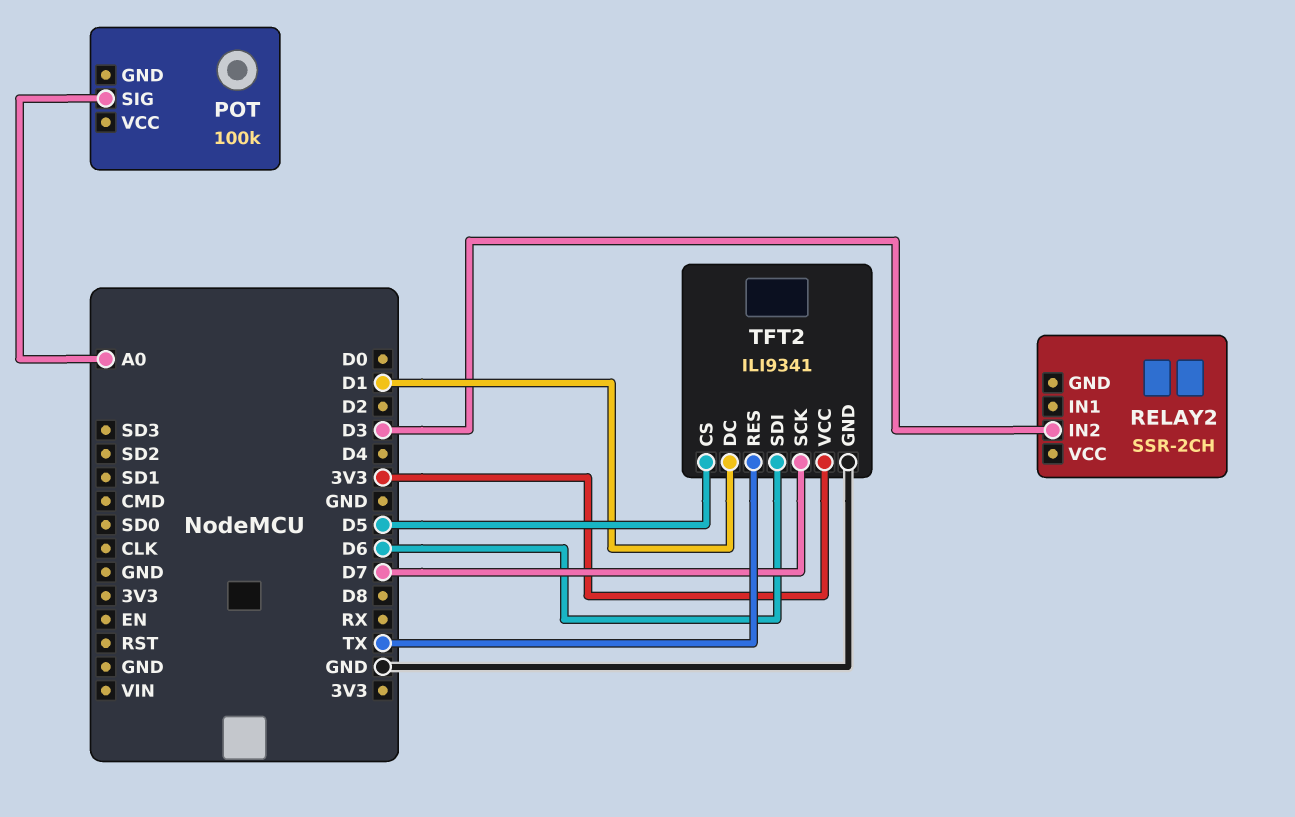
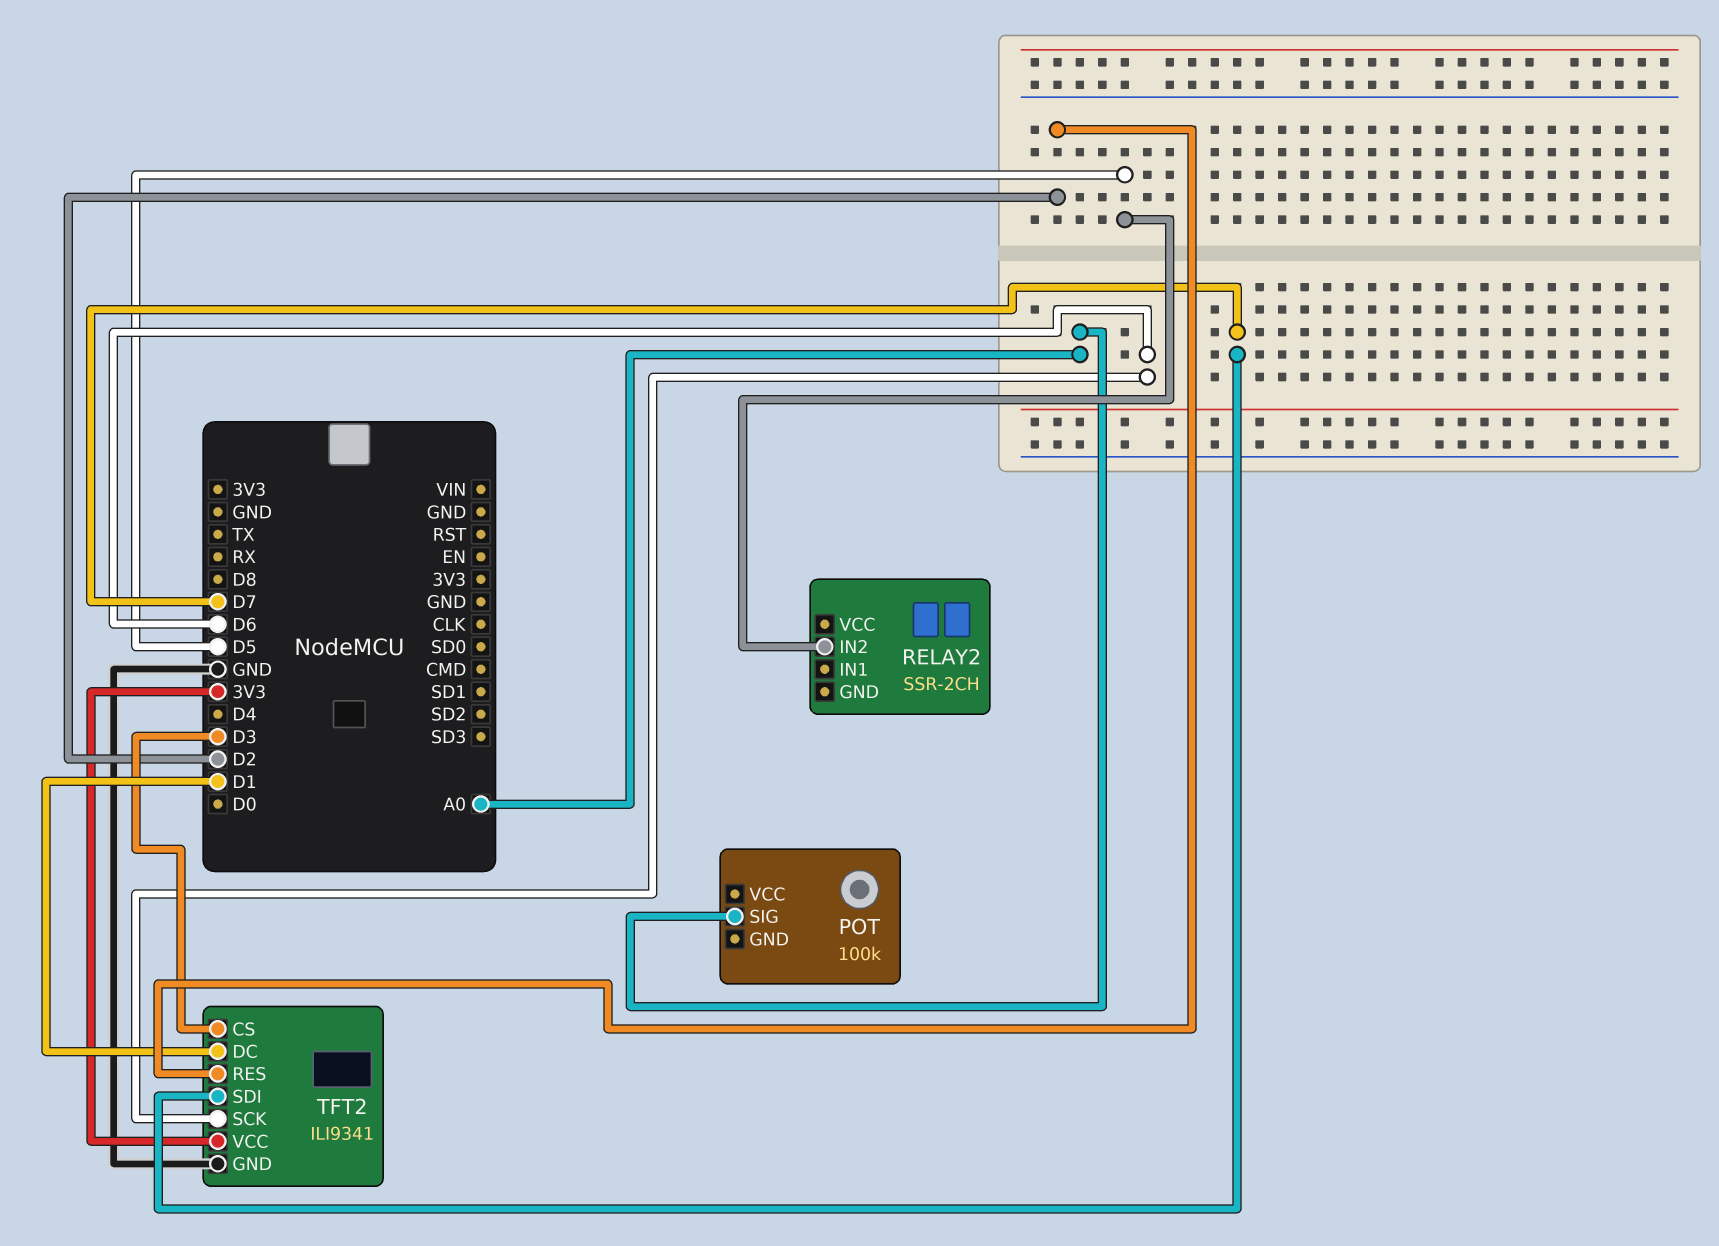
RELAY2 pin IN2: D3 -> D5
TFT2 pin CS: D5 -> D3
TFT2 pin RES: TX -> D2
TFT2 pin SCK: D7 -> D6
TFT2 pin SDI: D6 -> D7

